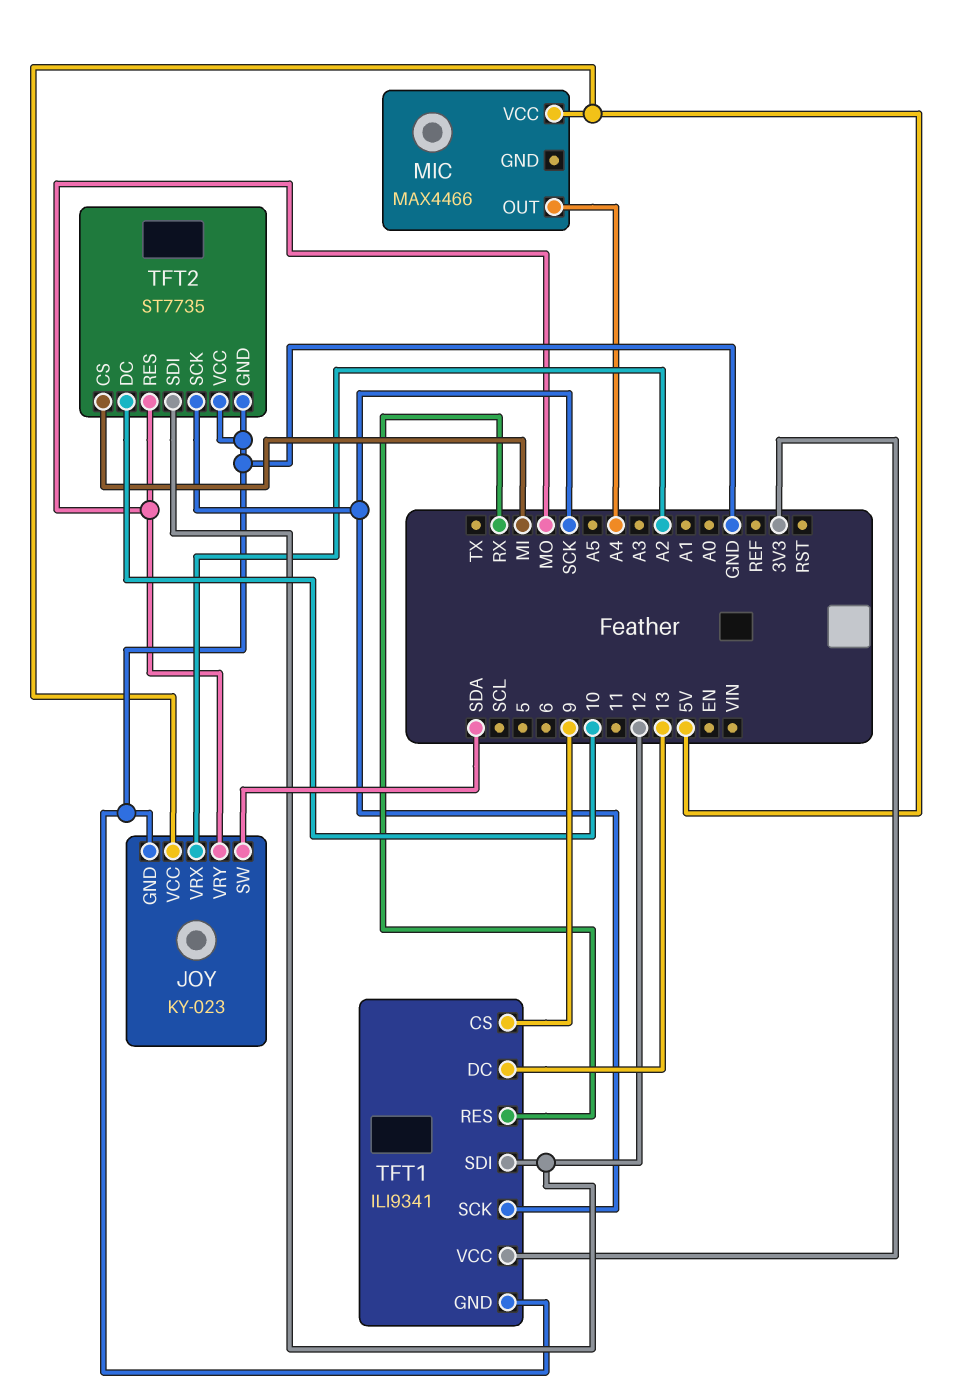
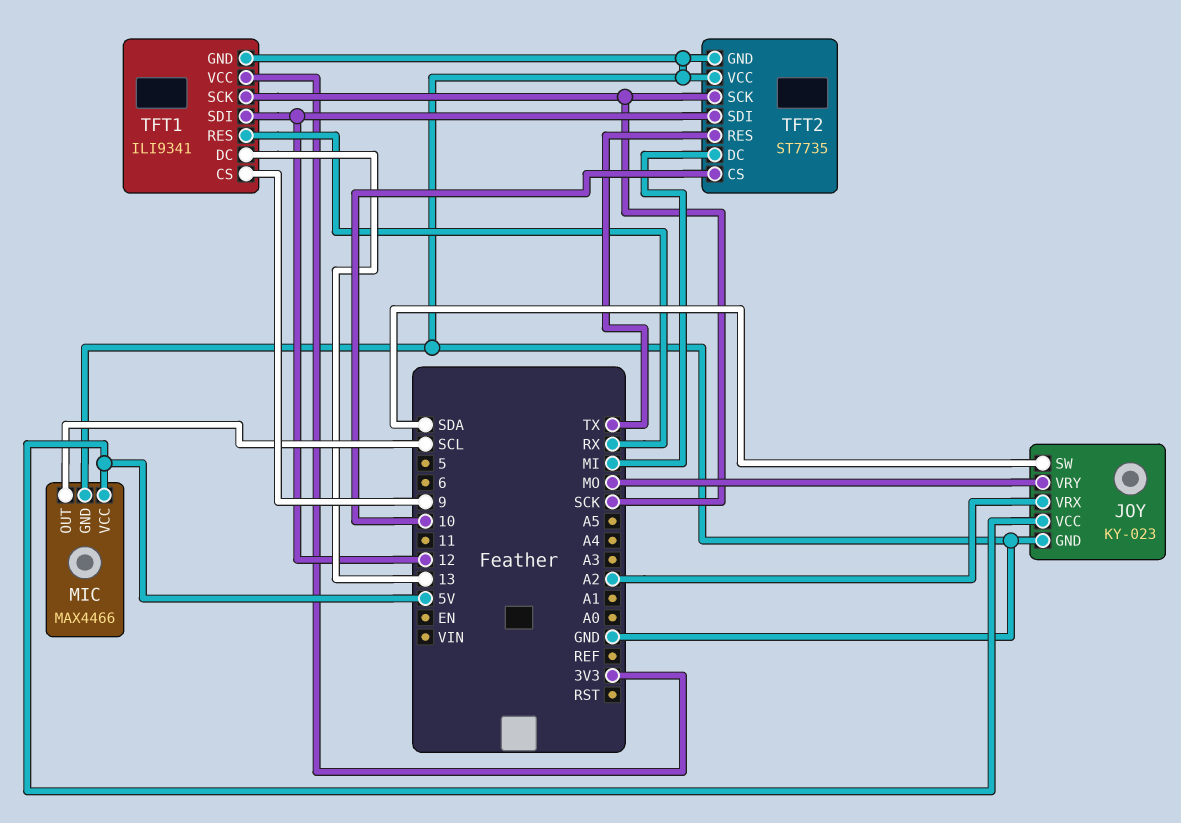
MIC pin GND: none -> GND
MIC pin OUT: A4 -> SCL
TFT2 pin CS: MI -> 10
TFT2 pin DC: 10 -> MI
TFT2 pin RES: MO -> TX

